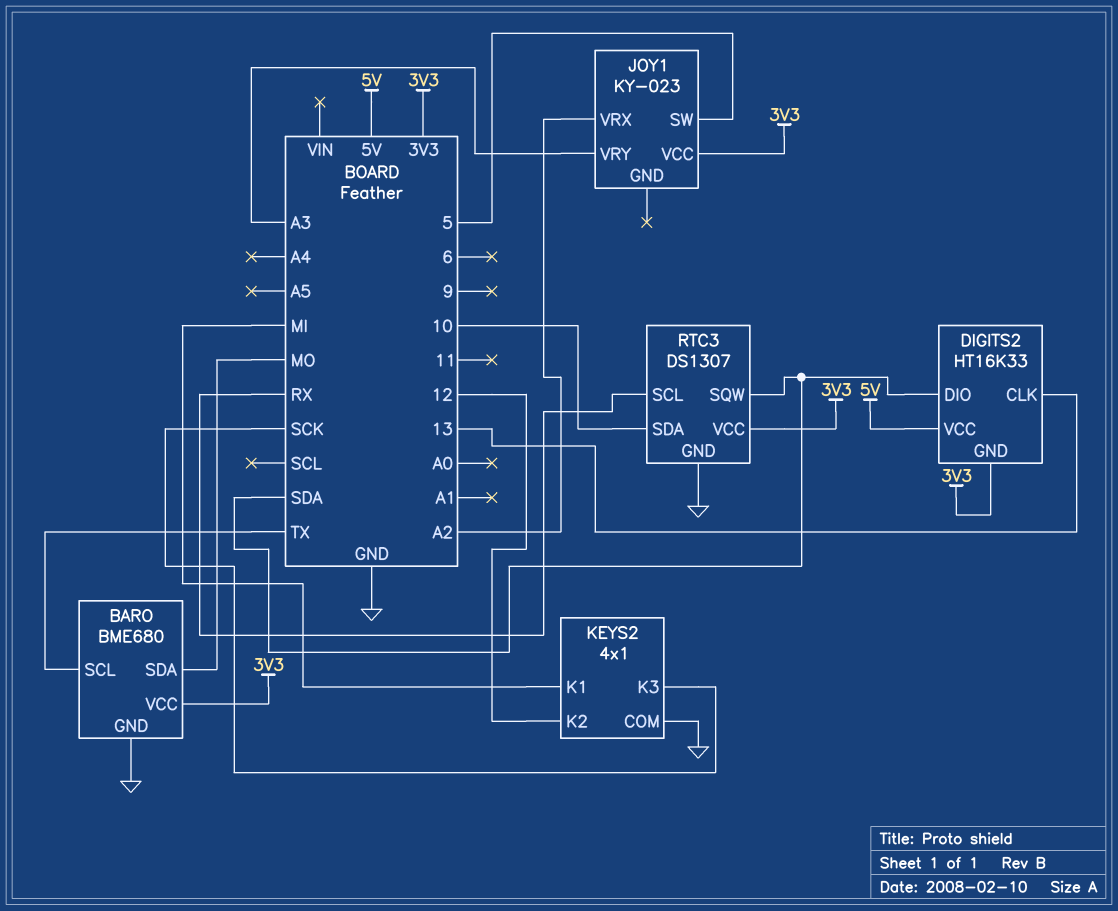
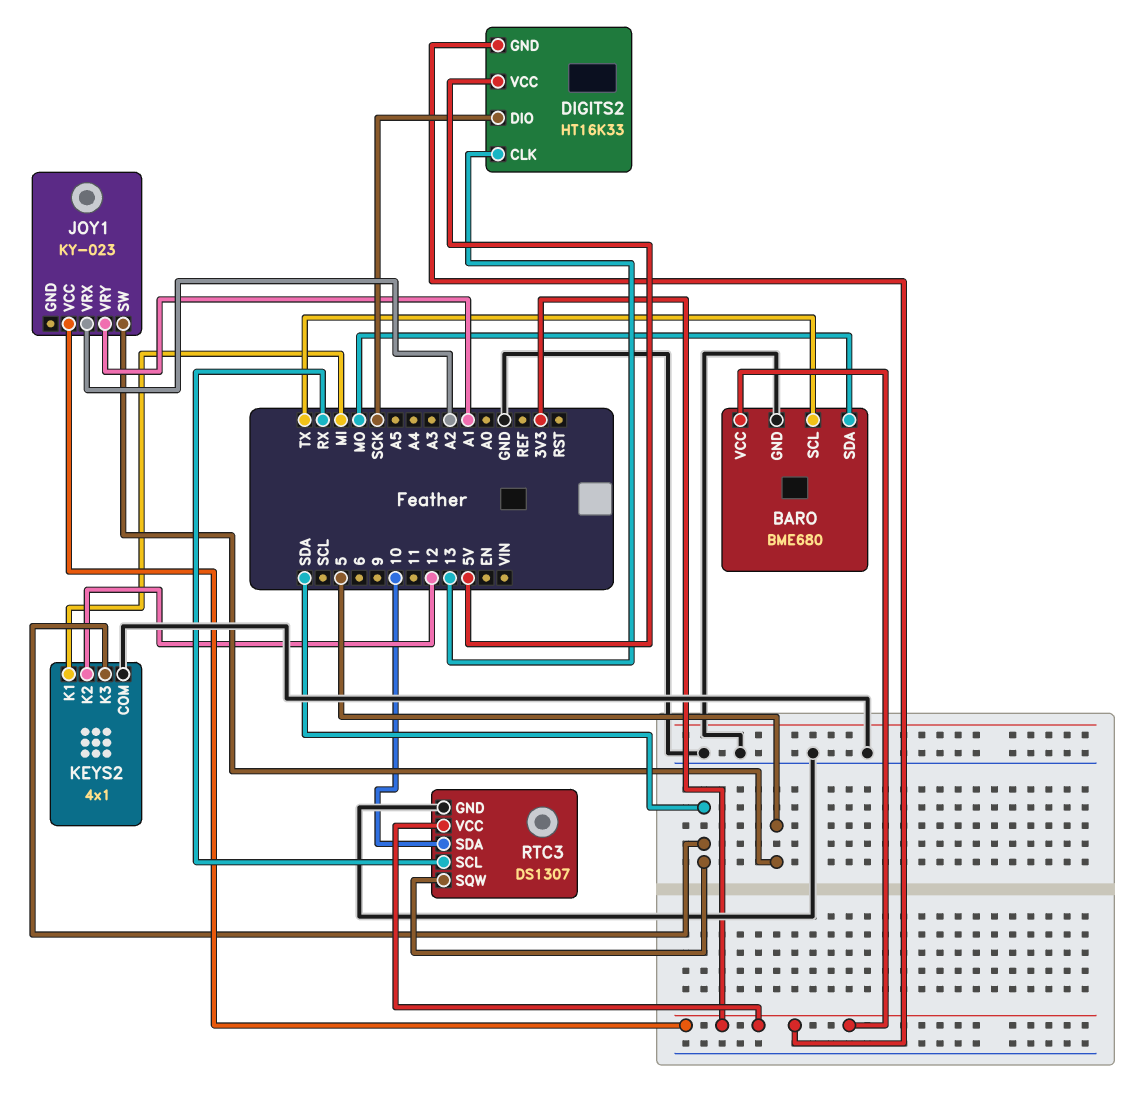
DIGITS2 pin DIO: SDA -> SCK
JOY1 pin VRY: A3 -> A1
KEYS2 pin K3: SCK -> SDA

